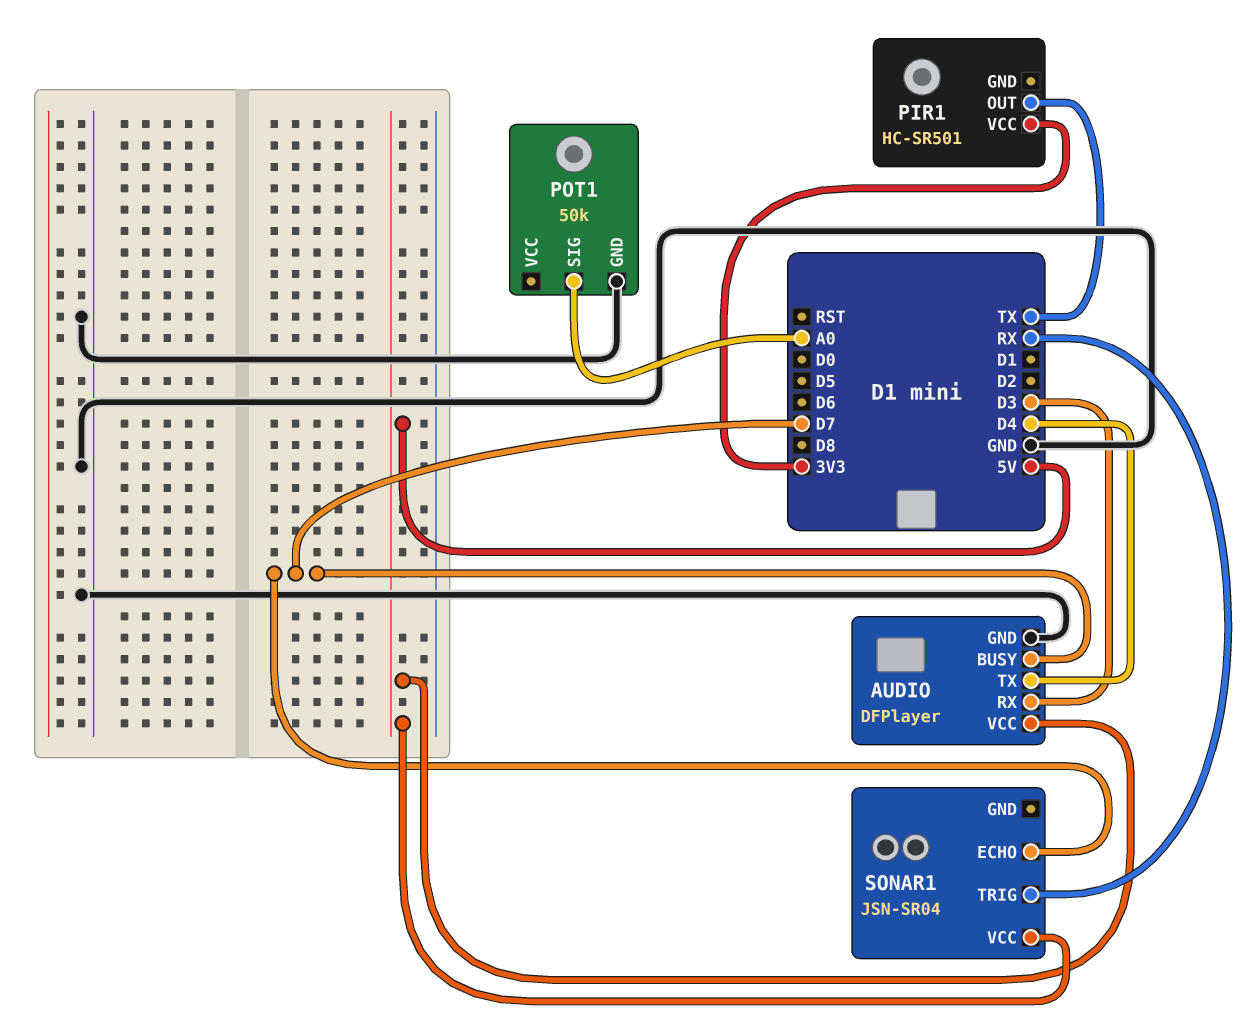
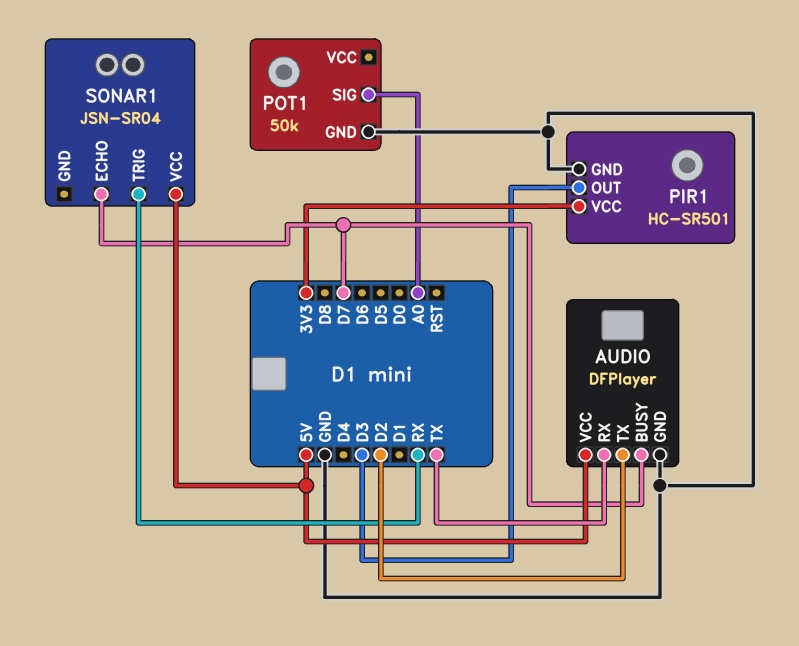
AUDIO pin RX: D3 -> TX
AUDIO pin TX: D4 -> D2
PIR1 pin GND: none -> GND
PIR1 pin OUT: TX -> D3

